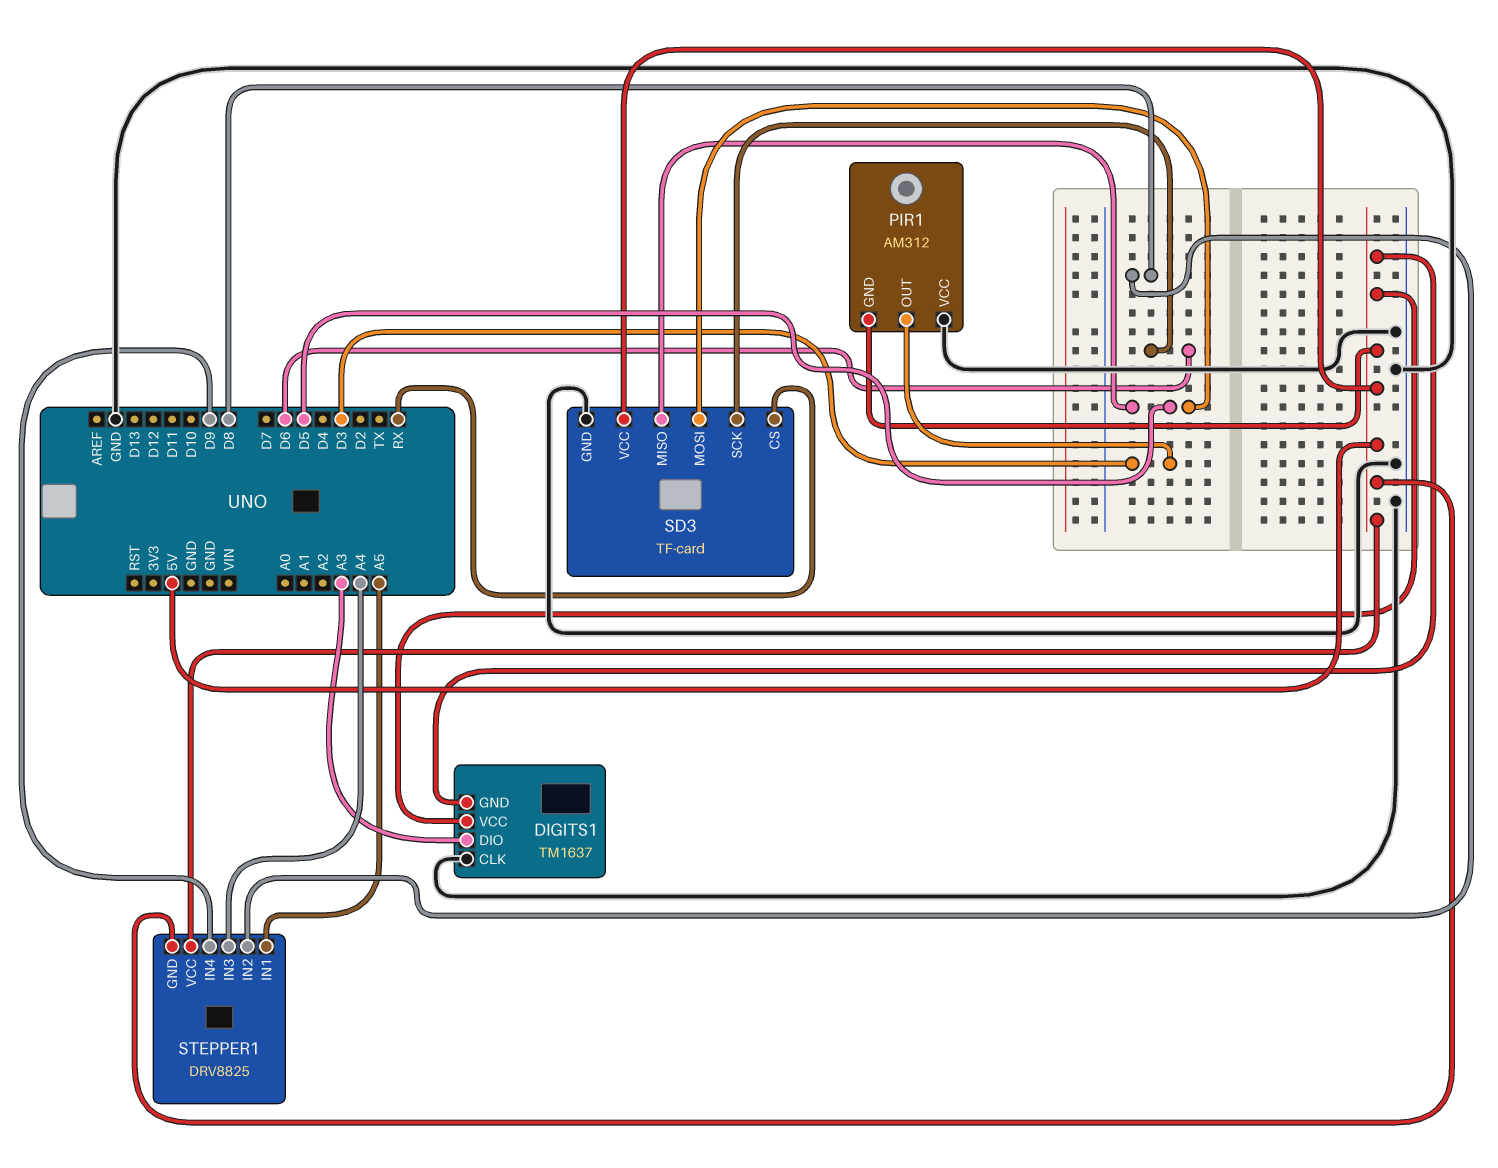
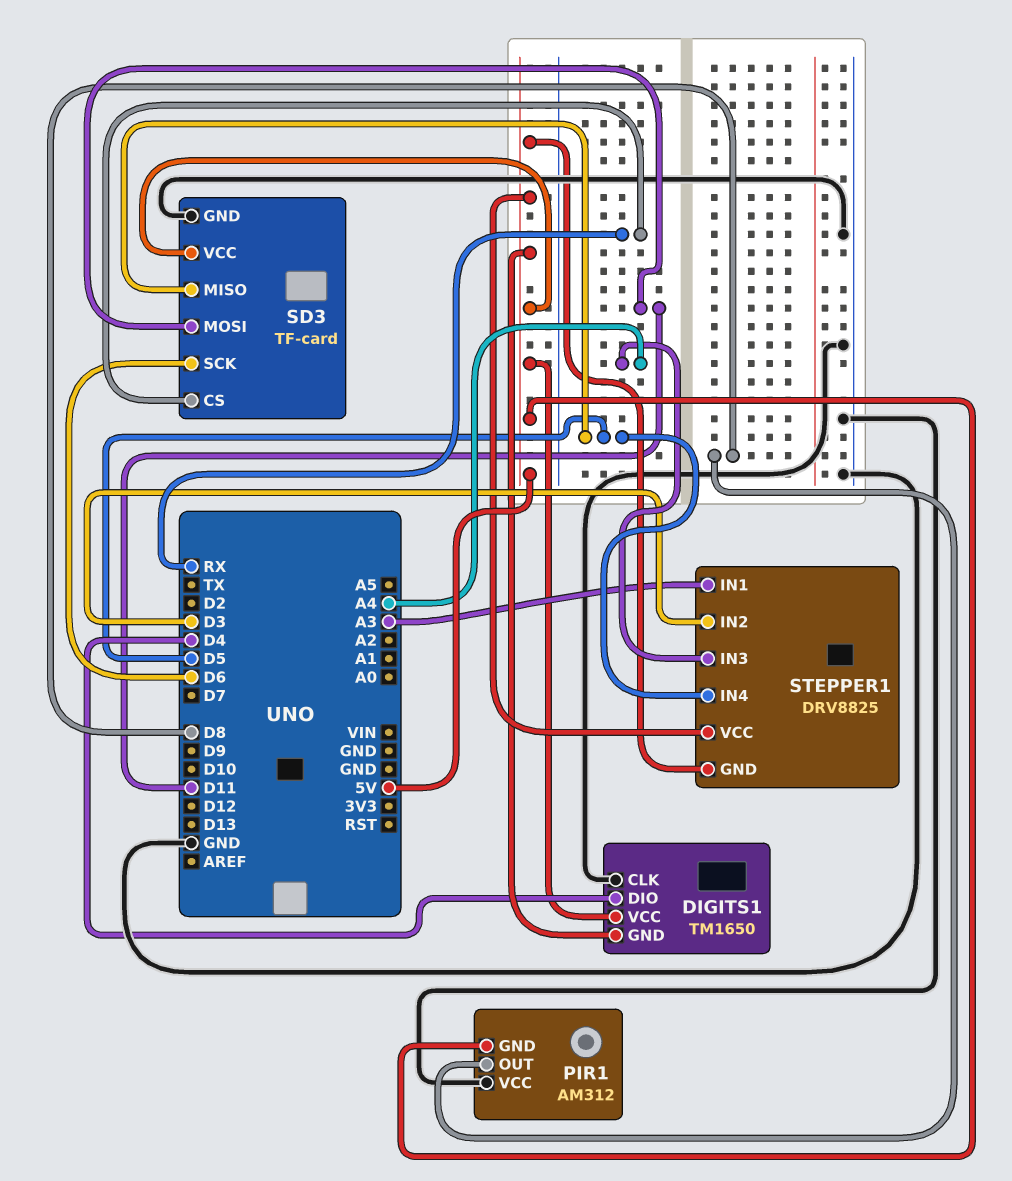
DIGITS1: TM1637 -> TM1650
DIGITS1 pin DIO: A3 -> D4
PIR1 pin OUT: D3 -> D8
SD3 pin MOSI: D5 -> D11
STEPPER1 pin IN1: A5 -> A3
STEPPER1 pin IN2: D8 -> D3
STEPPER1 pin IN4: D9 -> D5

